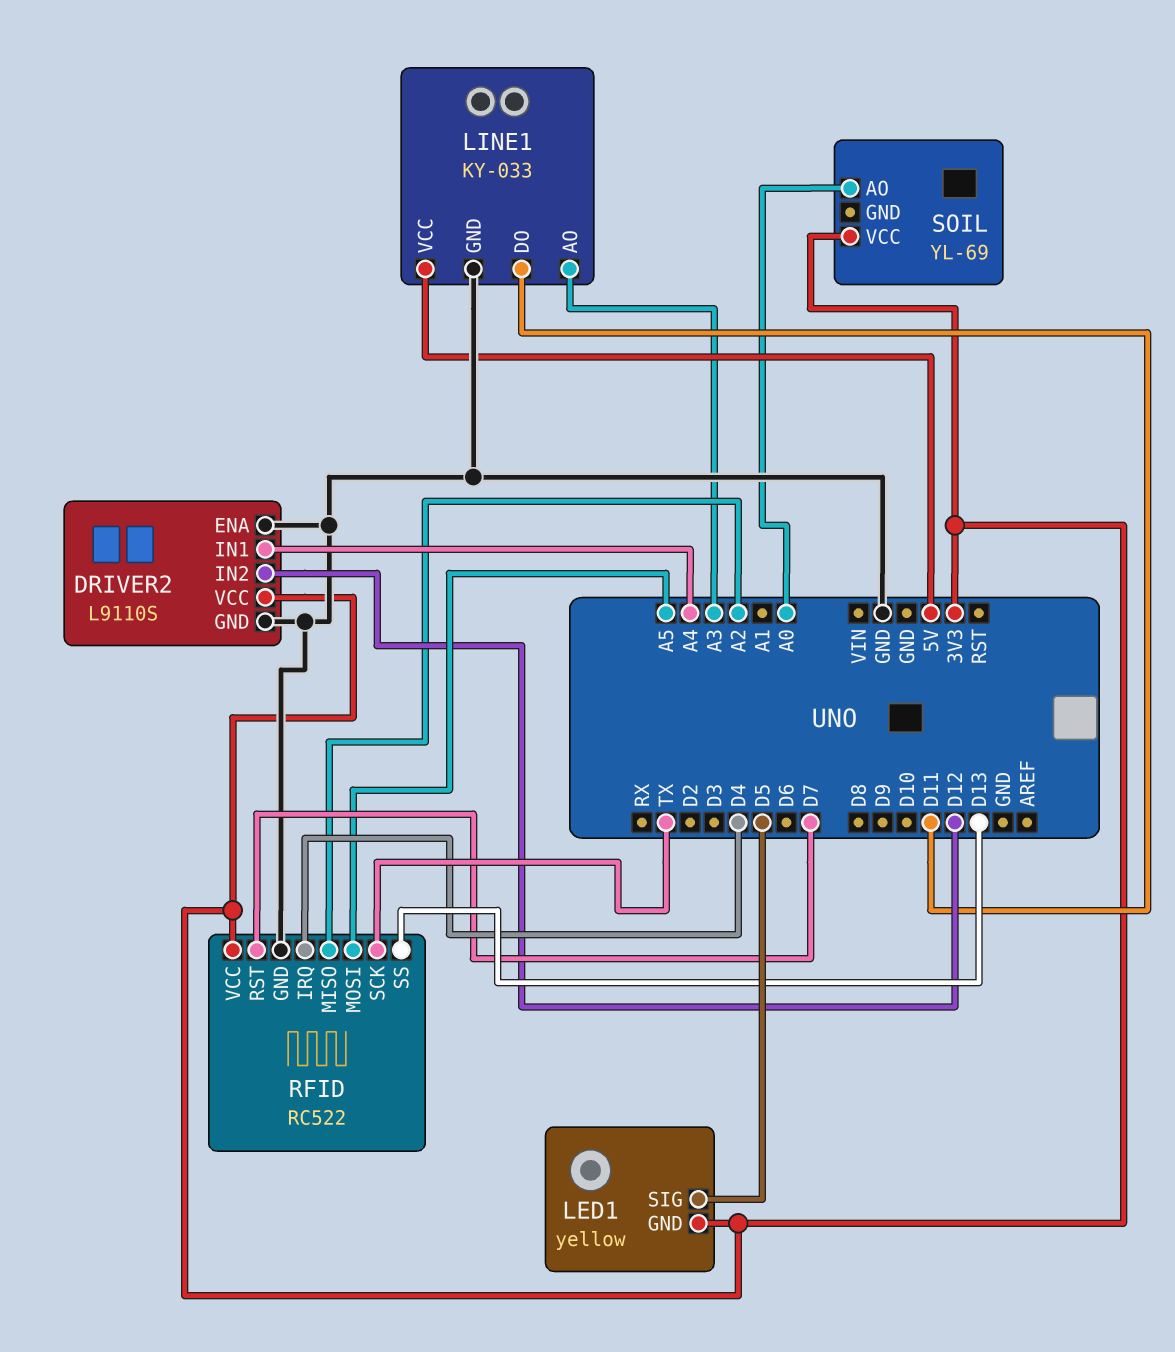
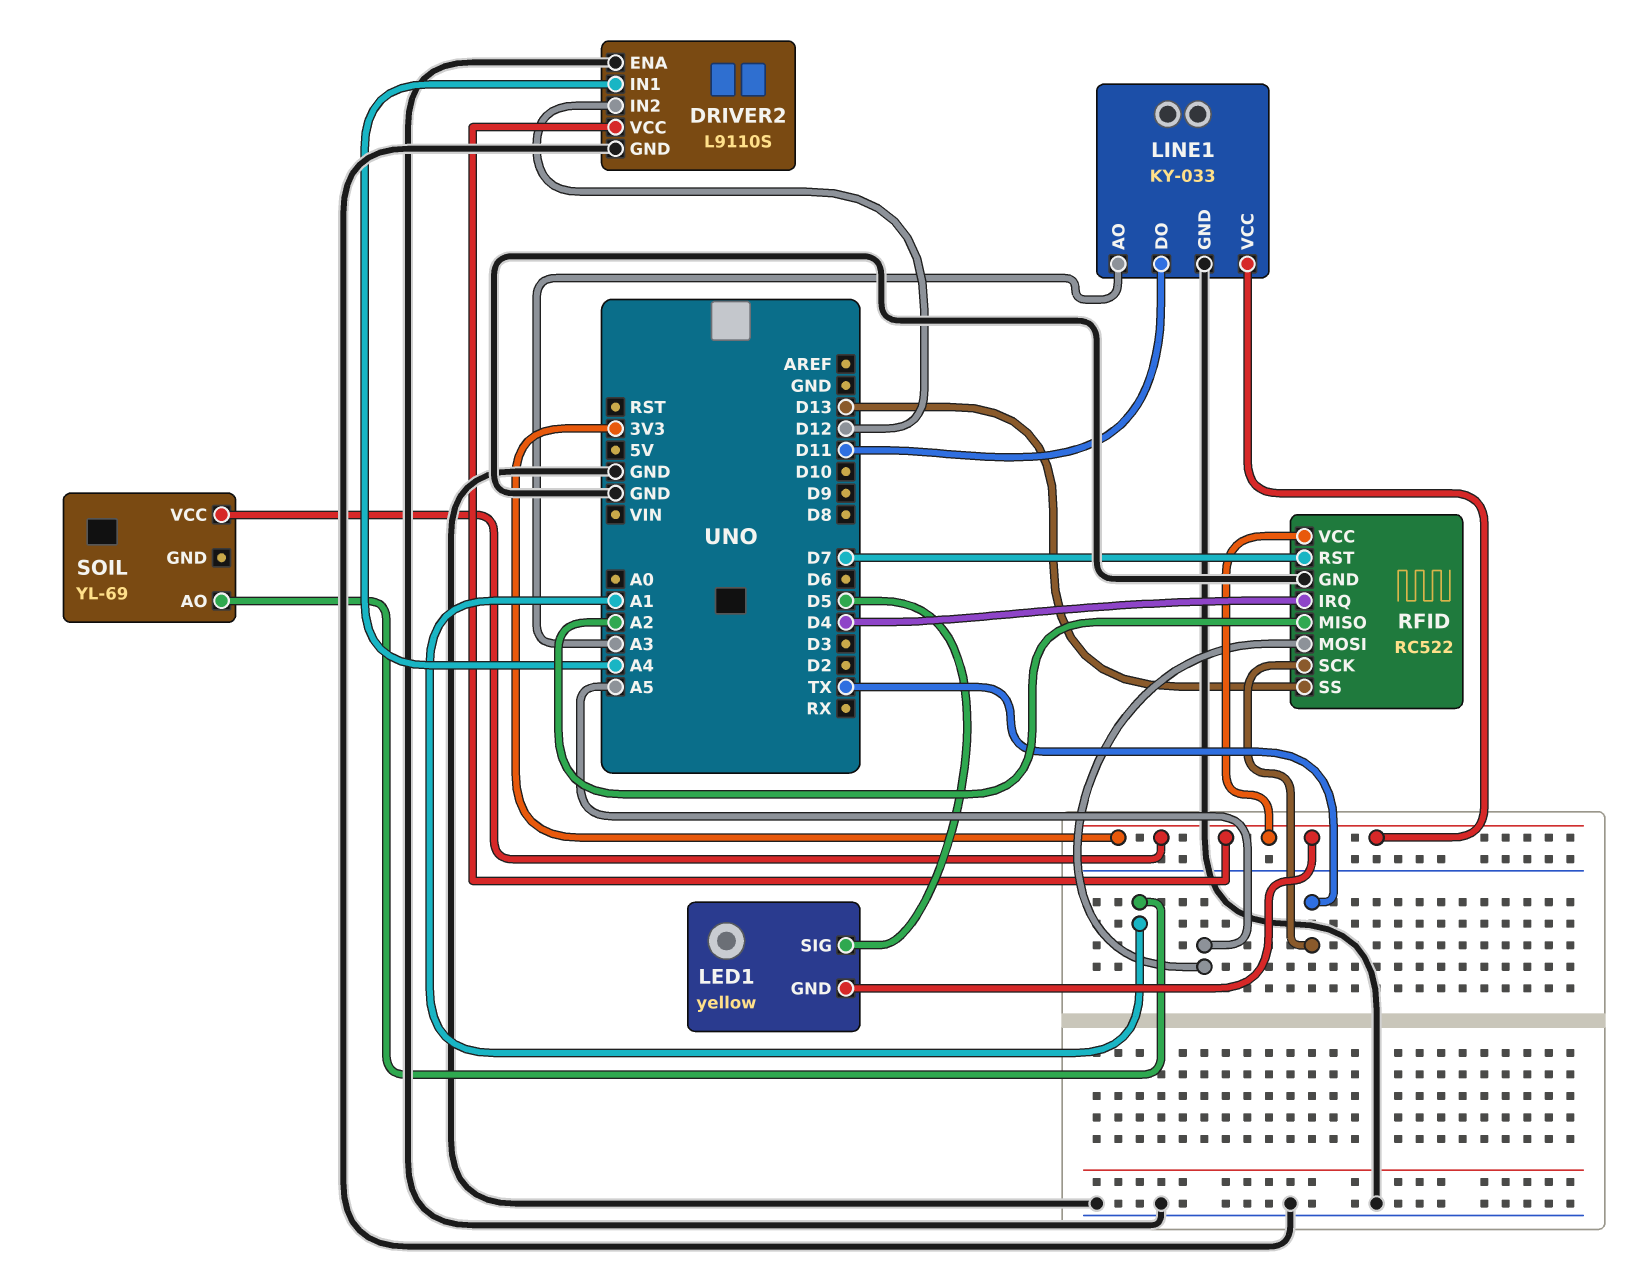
LINE1 pin VCC: 5V -> 3V3
SOIL pin AO: A0 -> A1

